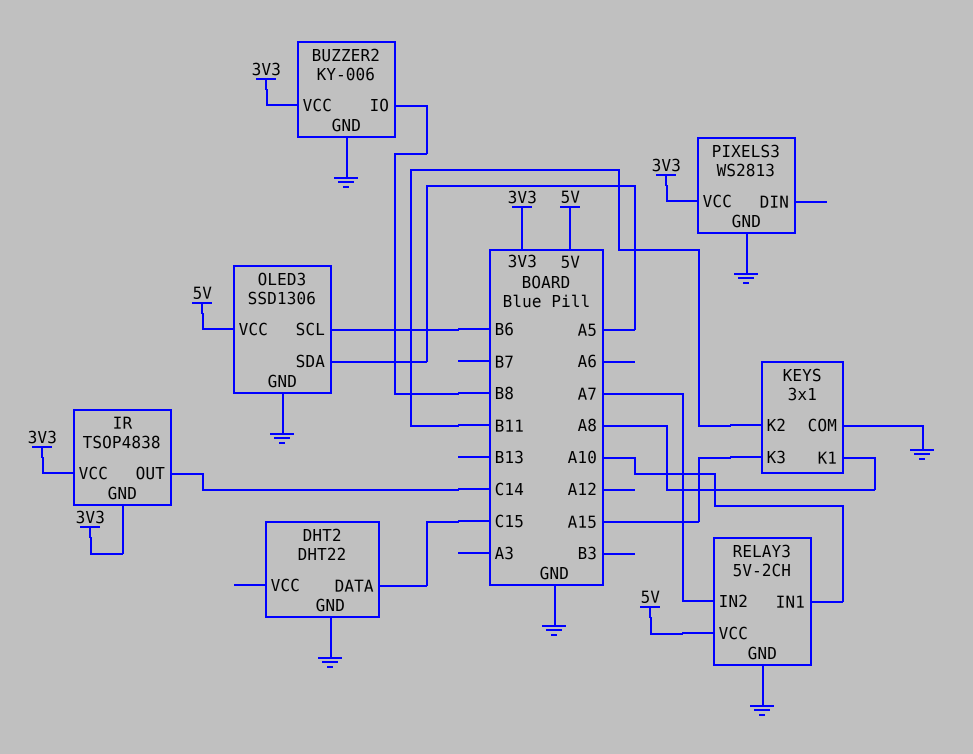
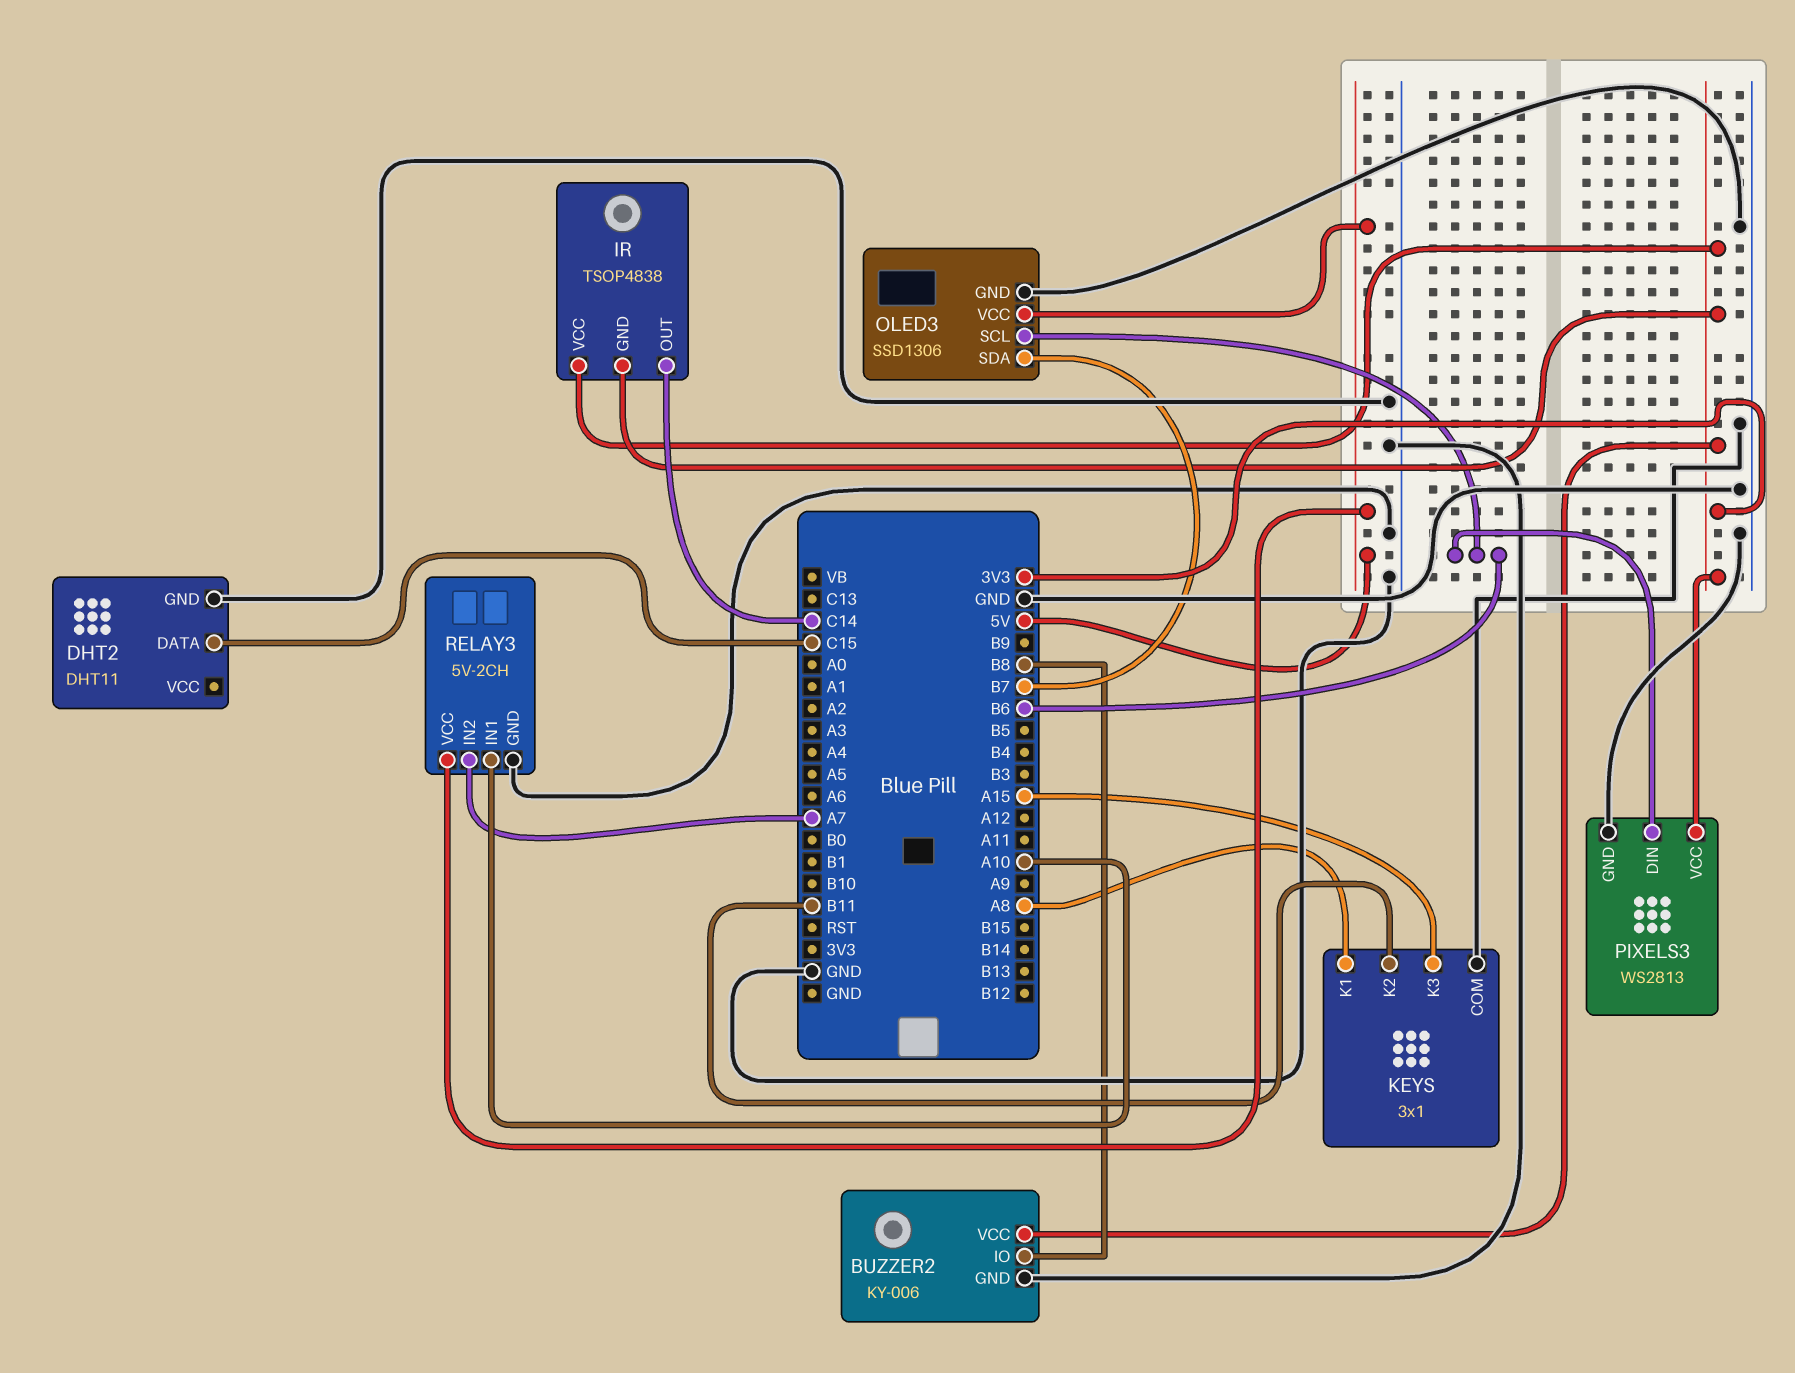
DHT2: DHT22 -> DHT11
OLED3 pin SDA: A5 -> B7
PIXELS3 pin DIN: none -> B6

